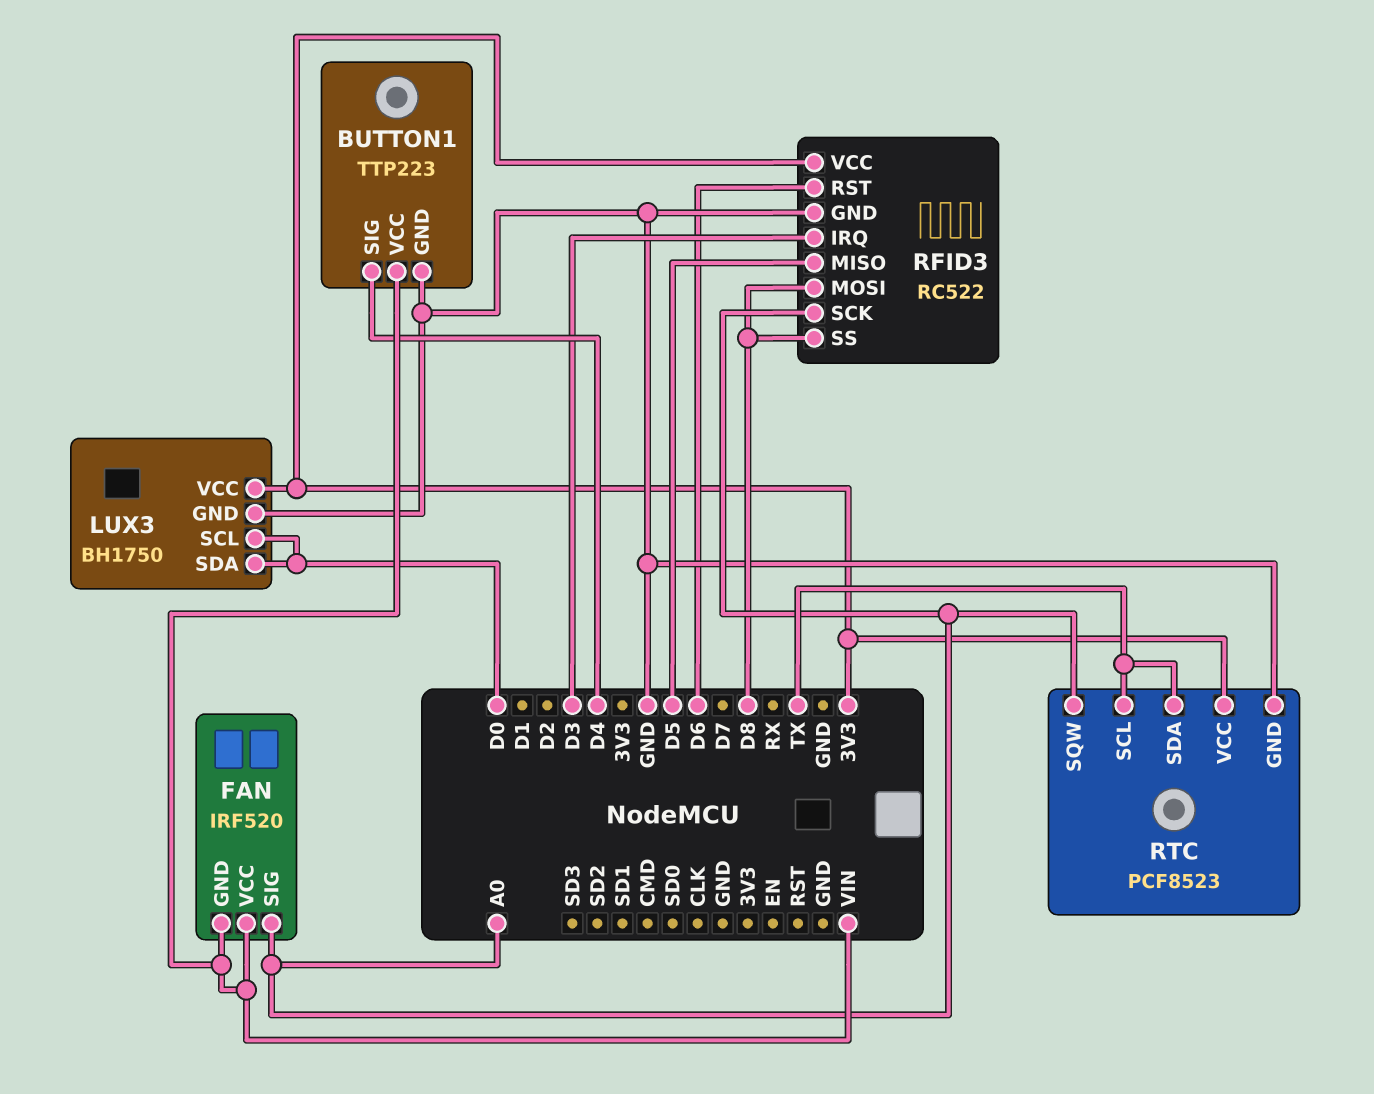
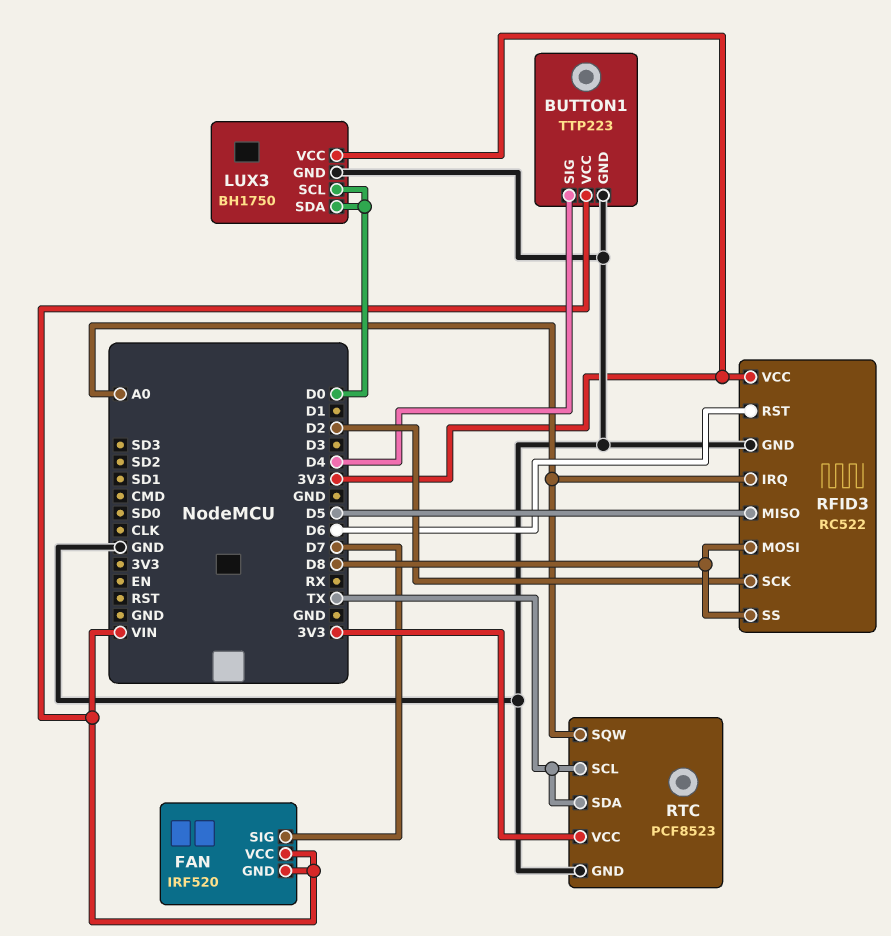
FAN pin SIG: A0 -> D7
RFID3 pin IRQ: D3 -> A0
RFID3 pin SCK: A0 -> D2

